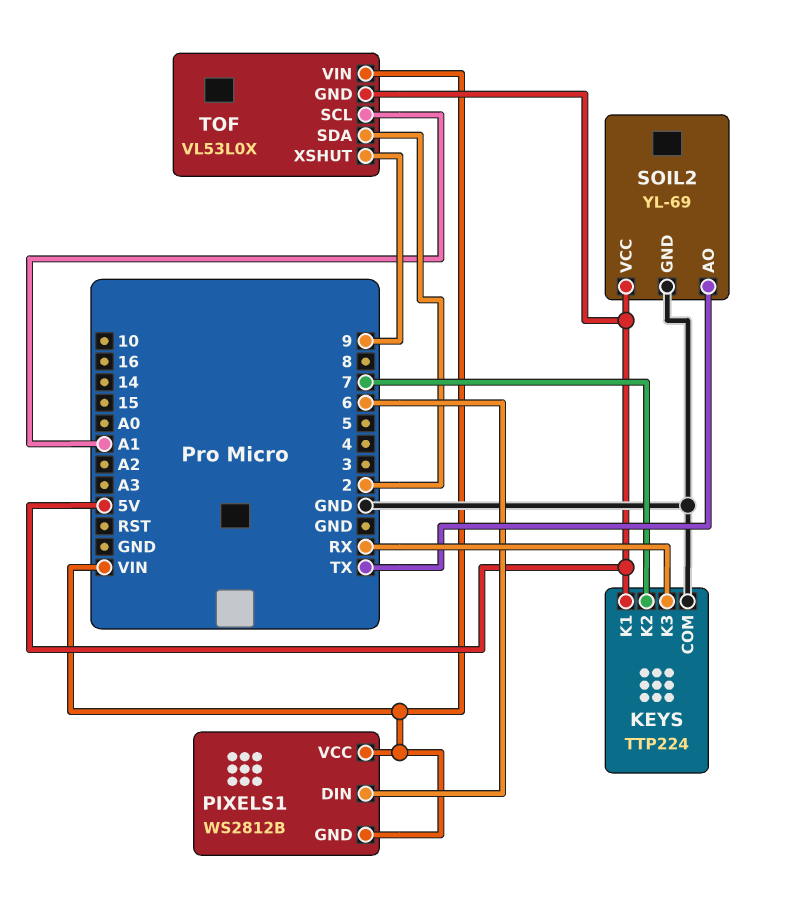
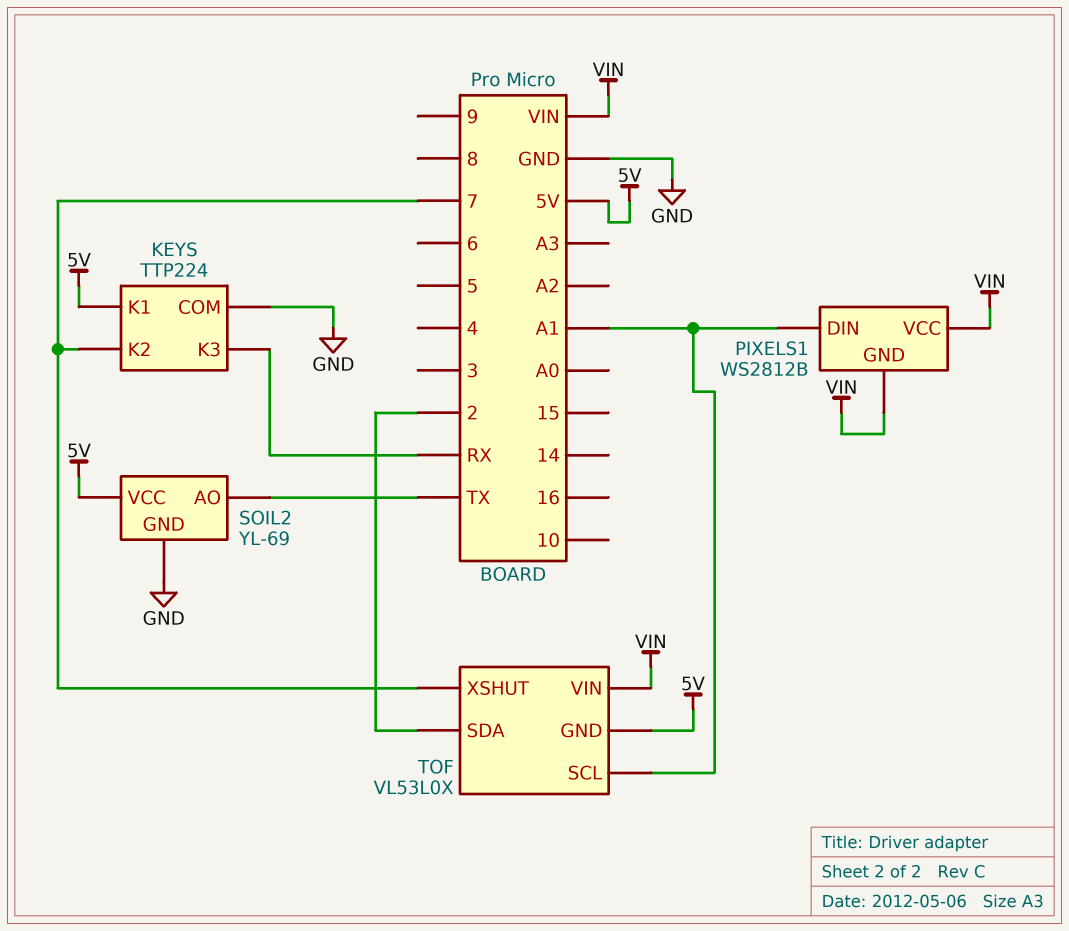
PIXELS1 pin DIN: 6 -> A1
TOF pin XSHUT: 9 -> 7

